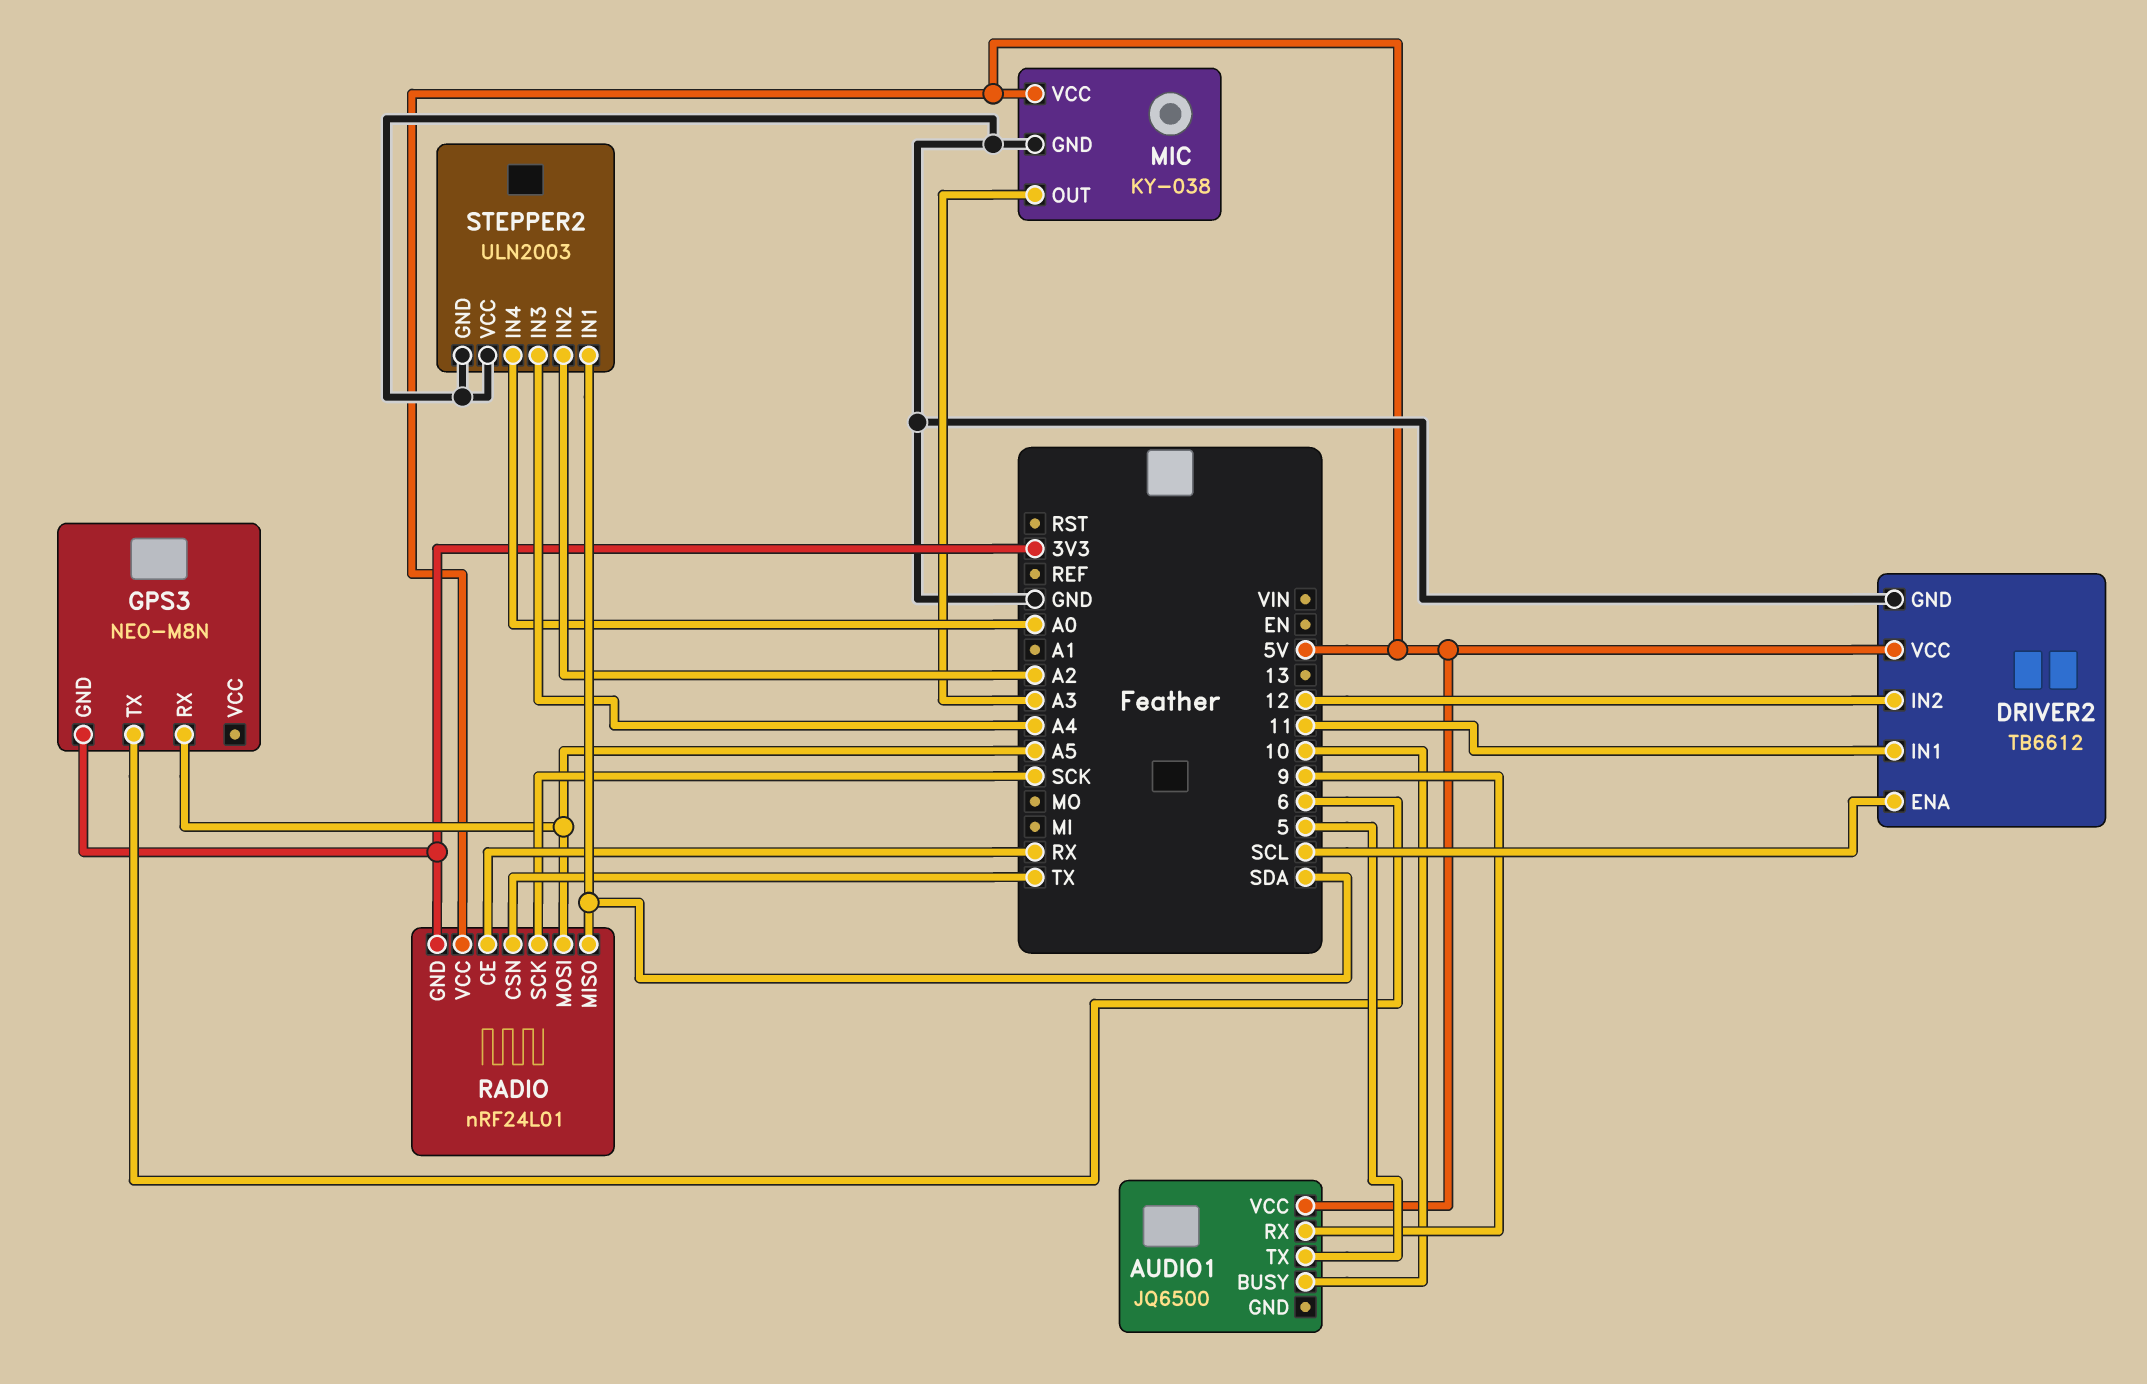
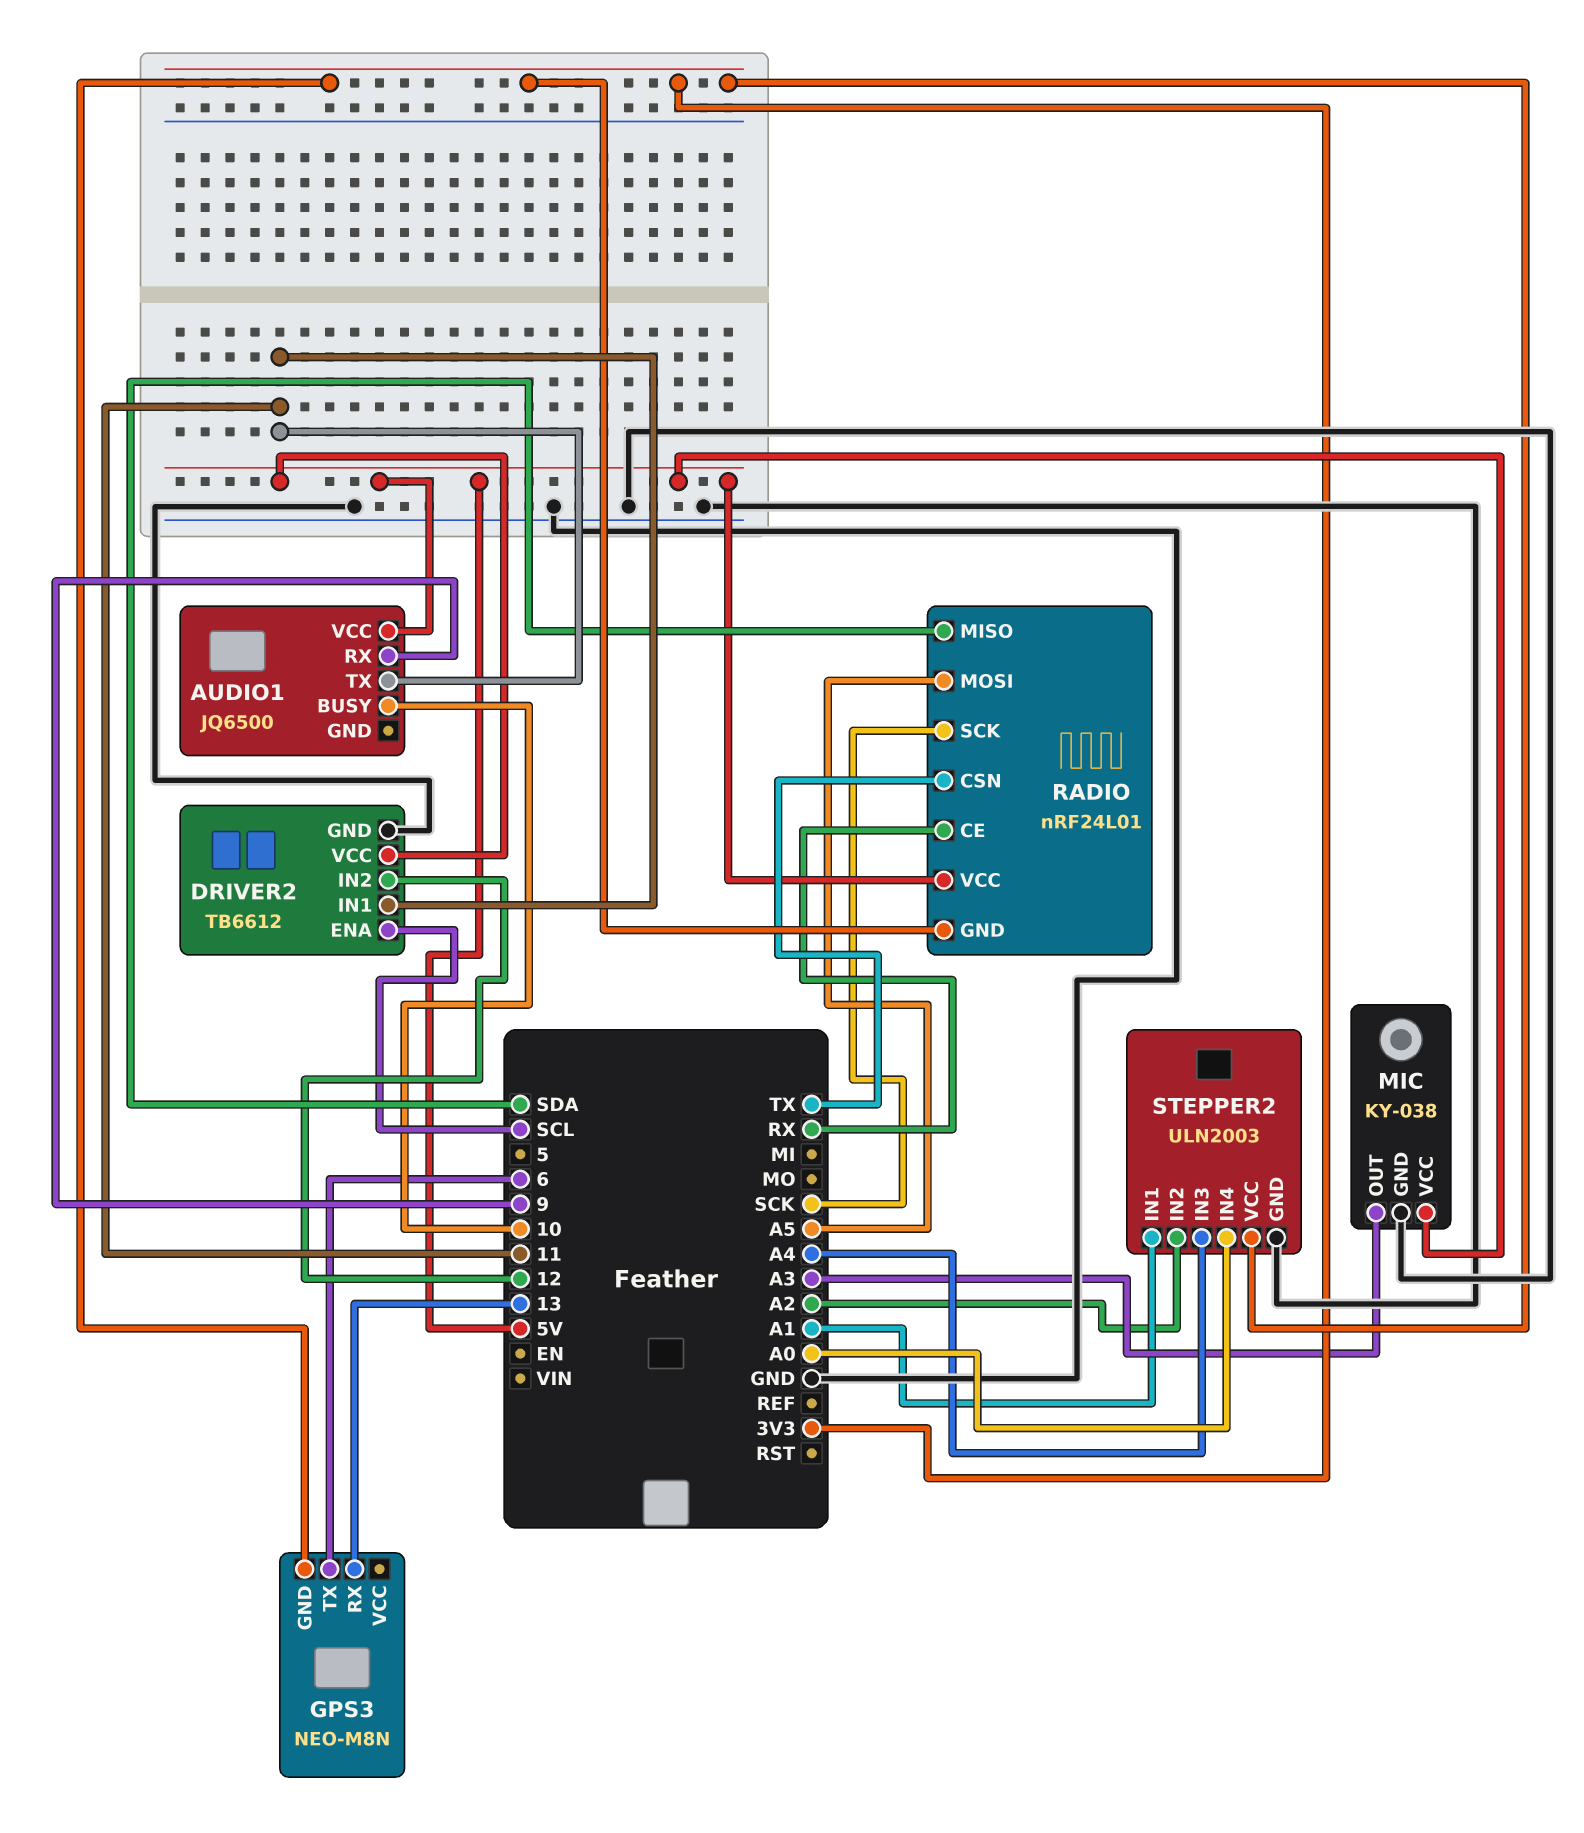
AUDIO1 pin TX: 5 -> 11
GPS3 pin RX: A5 -> 13
STEPPER2 pin IN1: SDA -> A1
STEPPER2 pin VCC: GND -> 3V3

